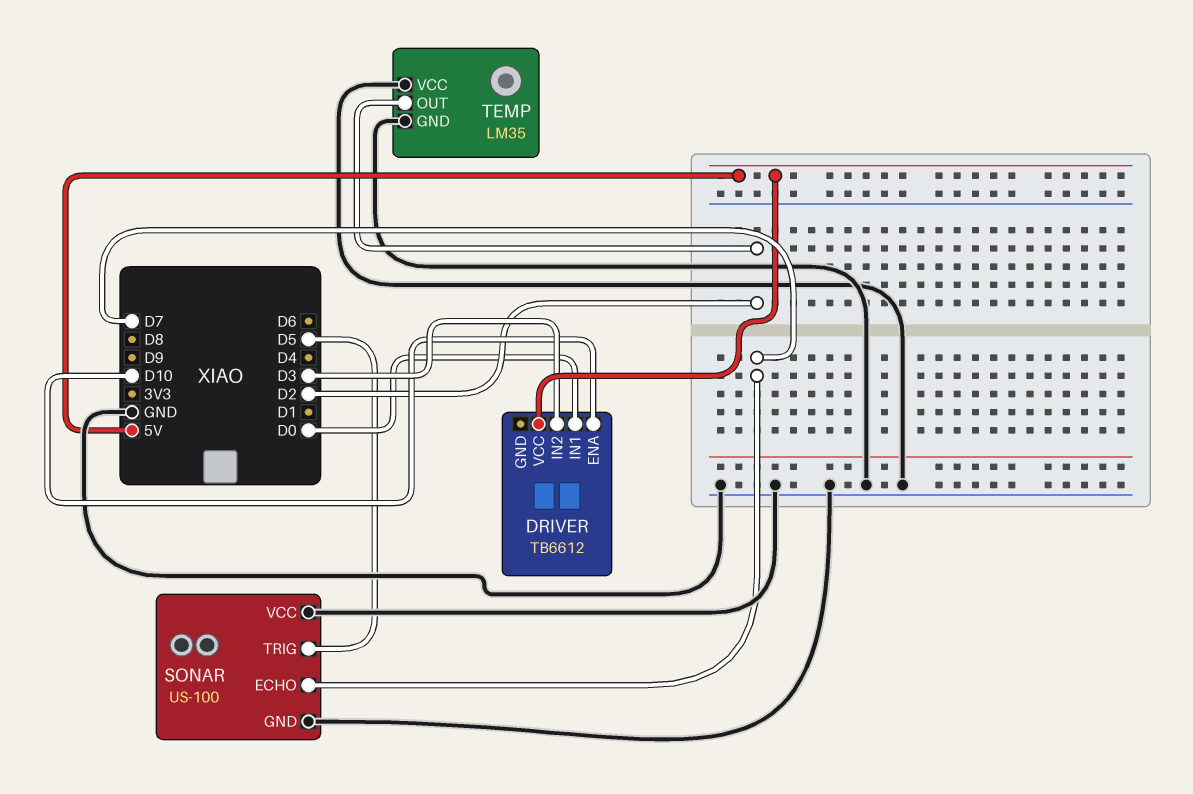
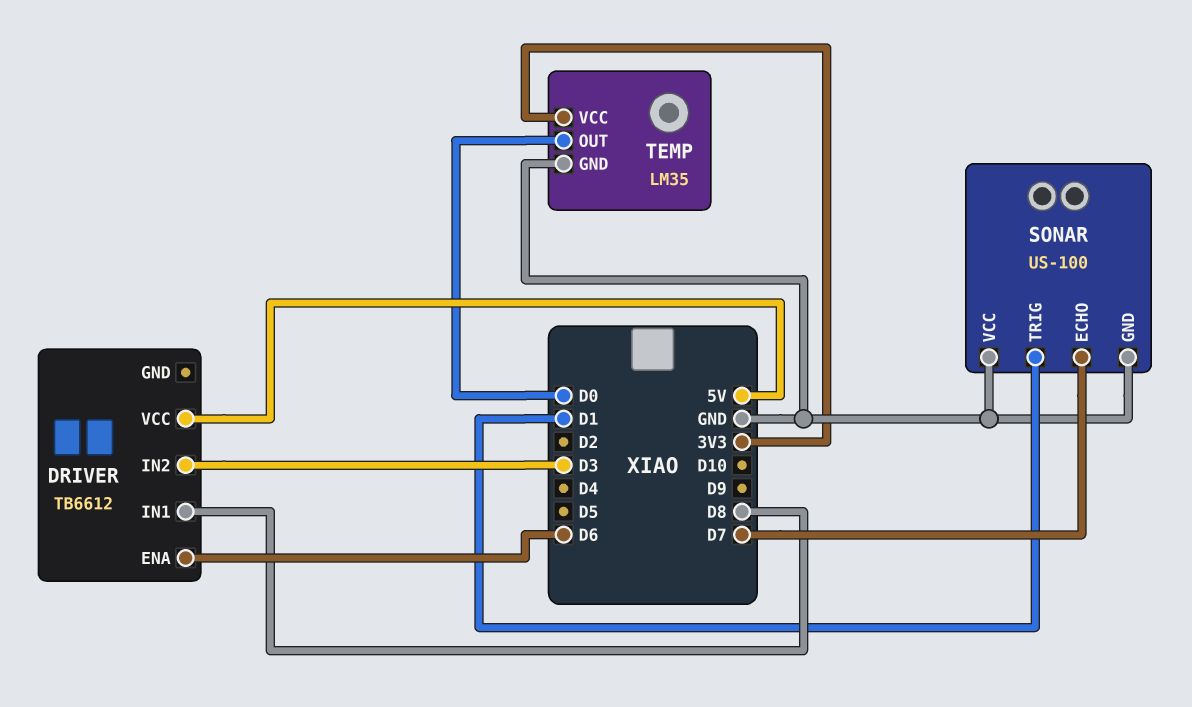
DRIVER pin ENA: D10 -> D6
DRIVER pin IN1: D0 -> D8
SONAR pin TRIG: D5 -> D1
TEMP pin OUT: D2 -> D0
TEMP pin VCC: GND -> 3V3

